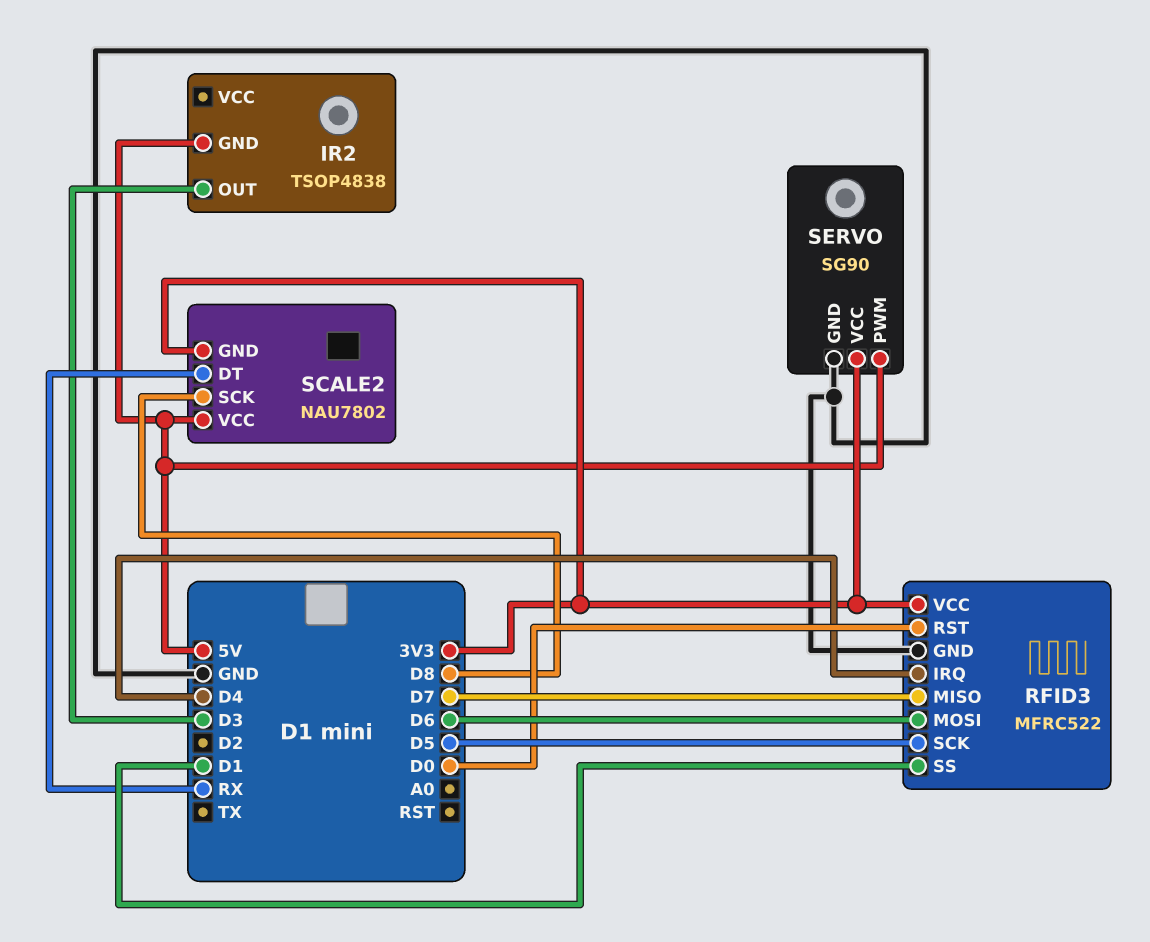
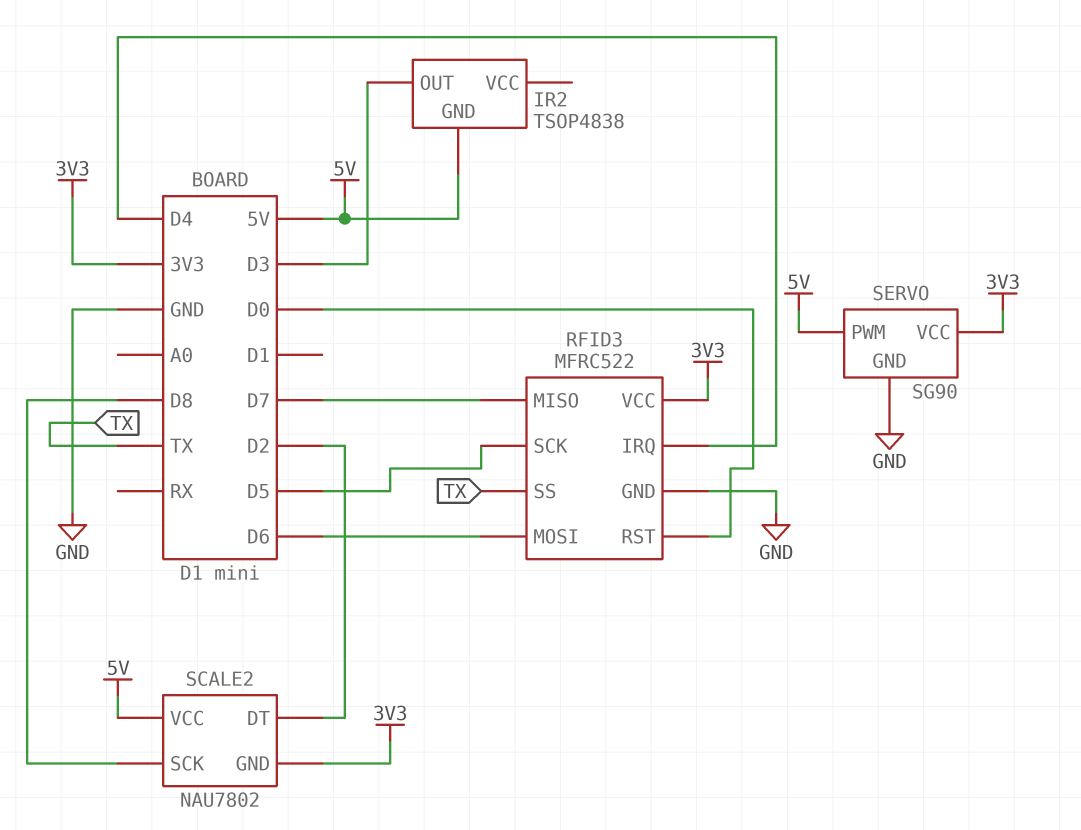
RFID3 pin SS: D1 -> TX
SCALE2 pin DT: RX -> D2

